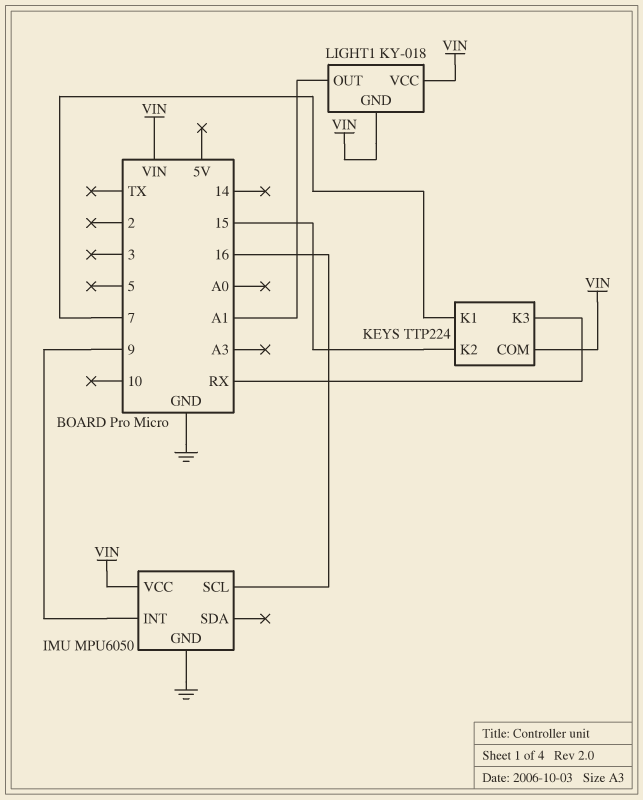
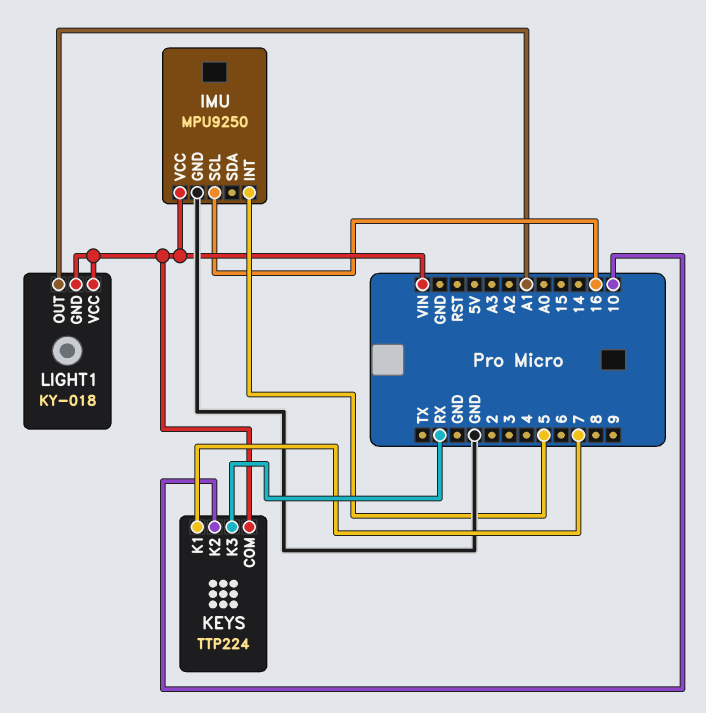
IMU: MPU6050 -> MPU9250
IMU pin INT: 9 -> 5
KEYS pin K2: 15 -> 10

